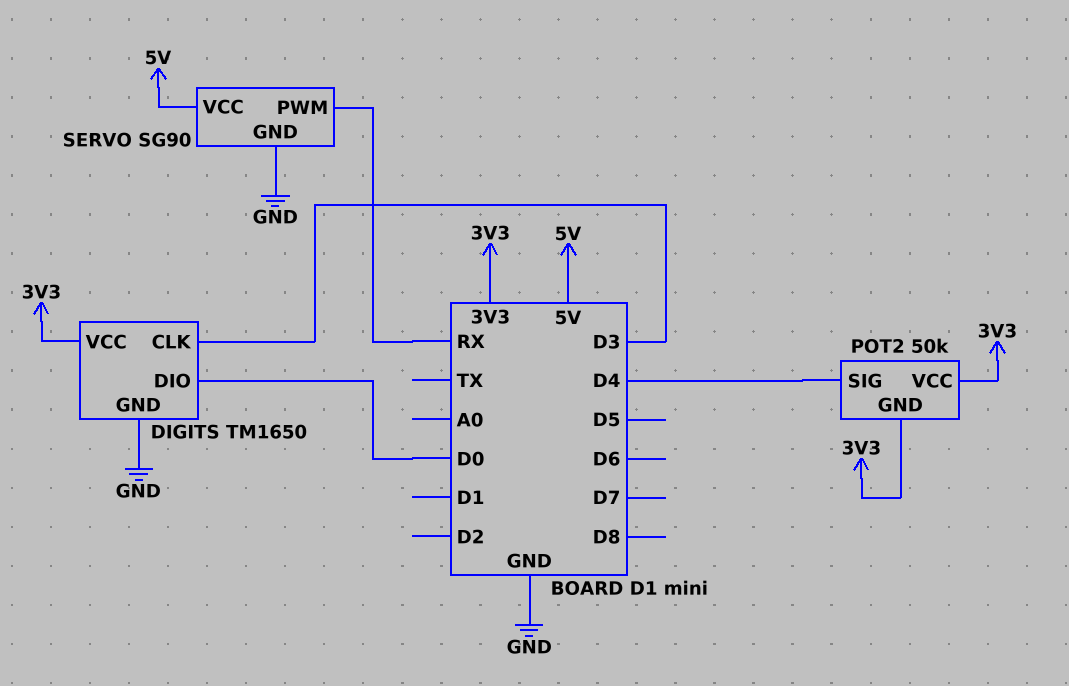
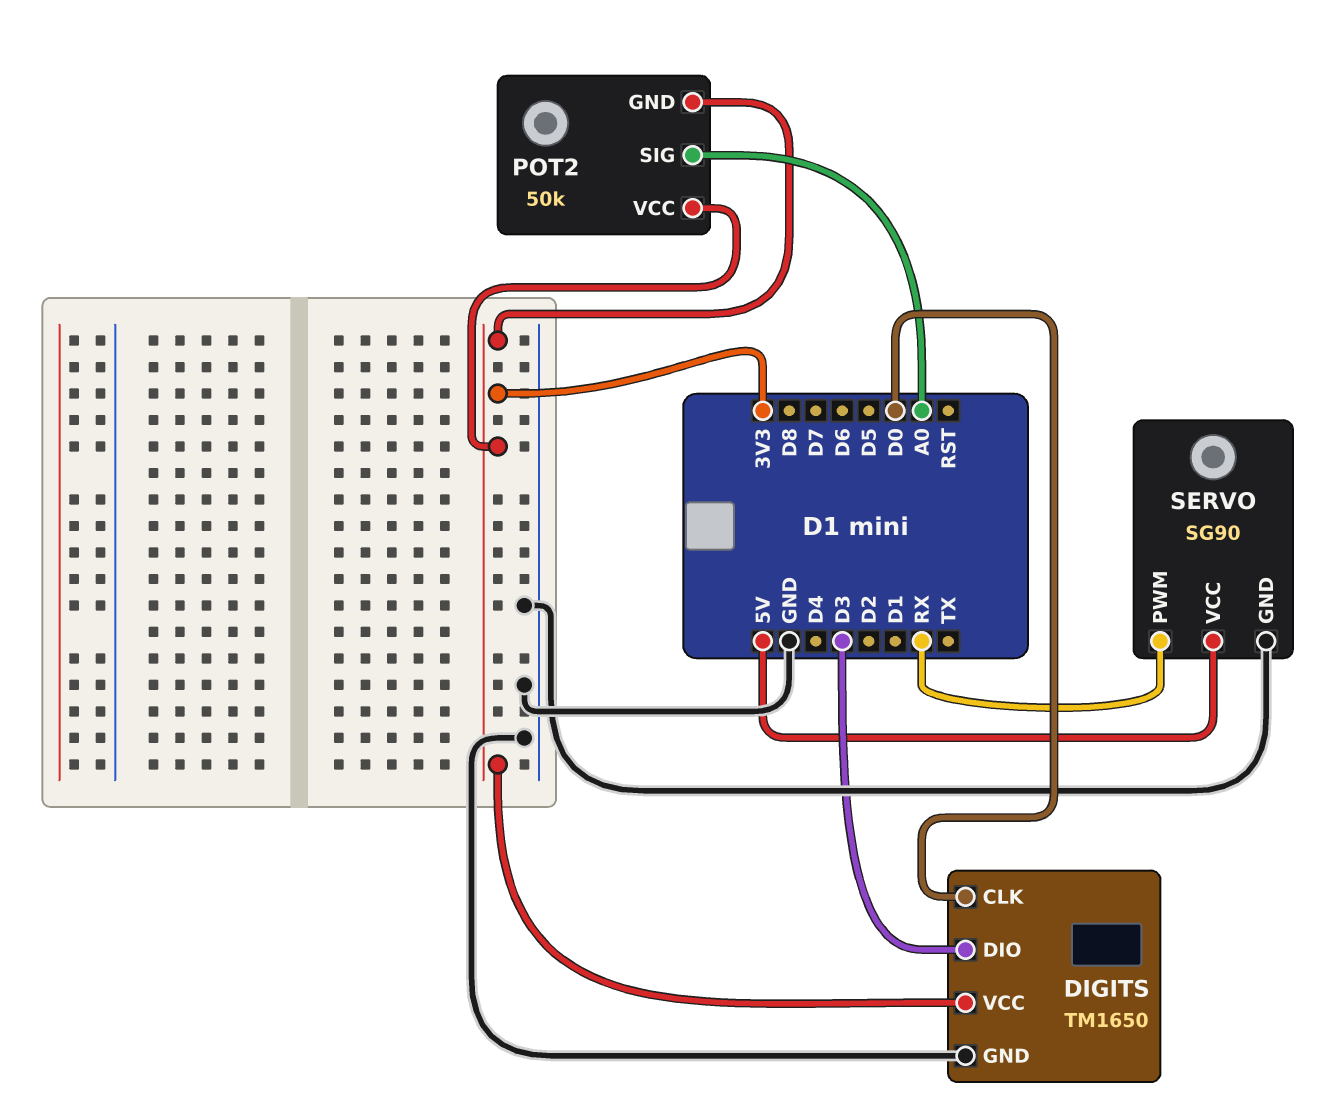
DIGITS pin CLK: D3 -> D0
DIGITS pin DIO: D0 -> D3
POT2 pin SIG: D4 -> A0

